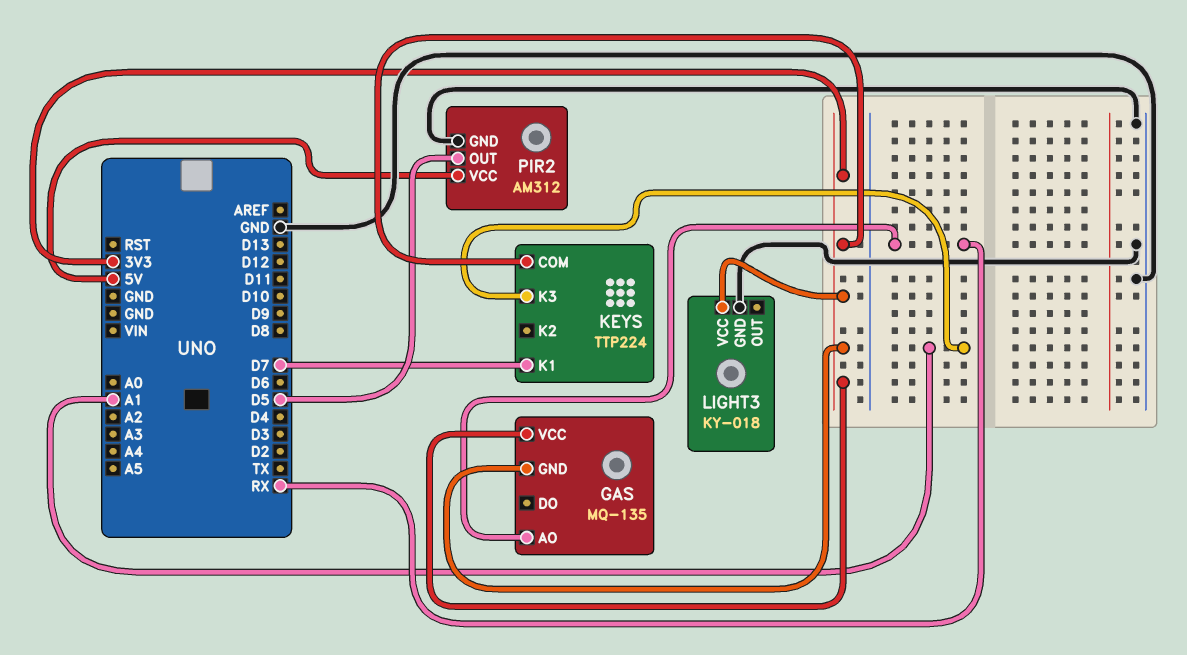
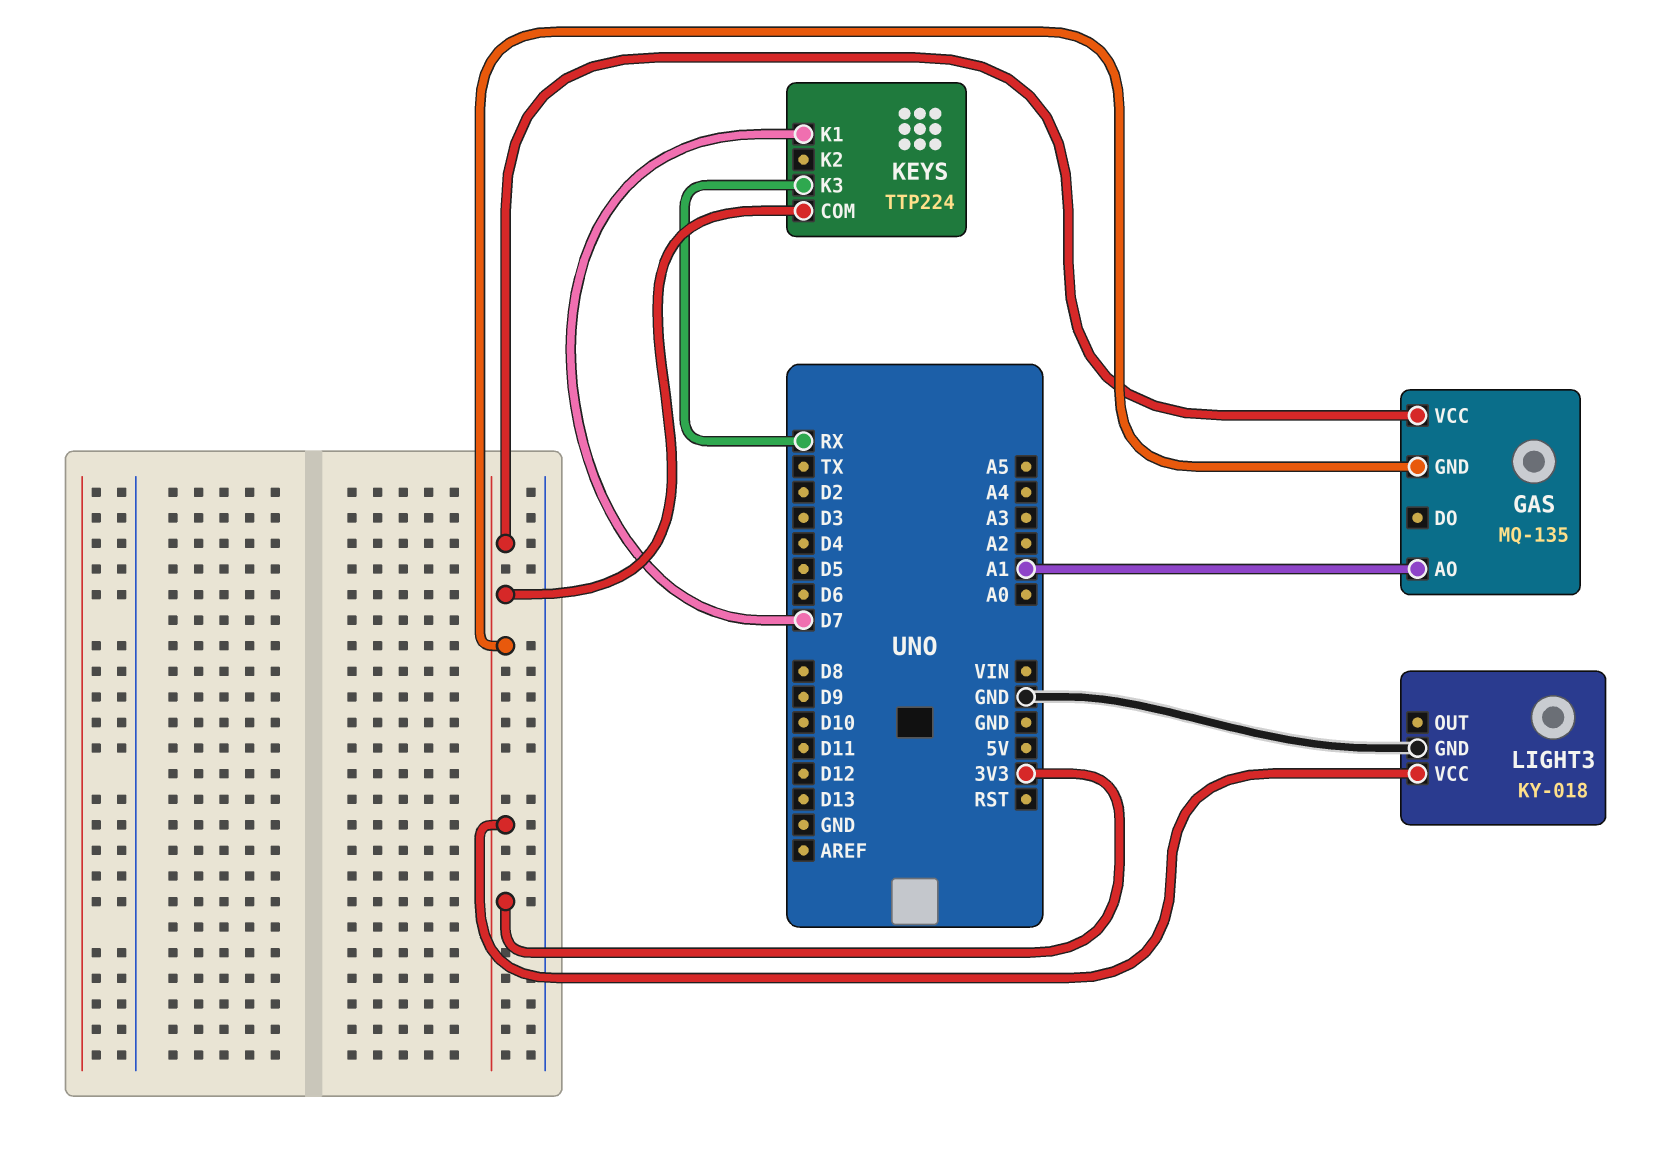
GAS pin AO: RX -> A1
KEYS pin K3: A1 -> RX
PIR2: AM312 -> none
PIR2 pin GND: GND -> none
PIR2 pin OUT: D5 -> none
PIR2 pin VCC: 5V -> none

